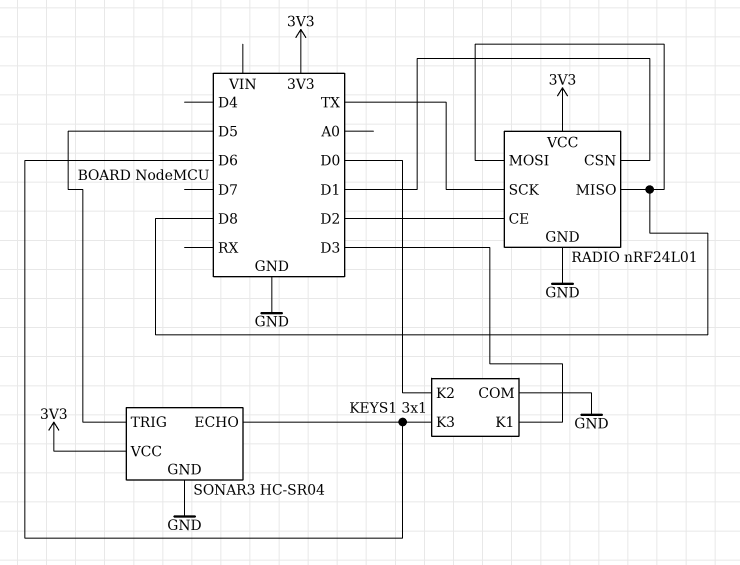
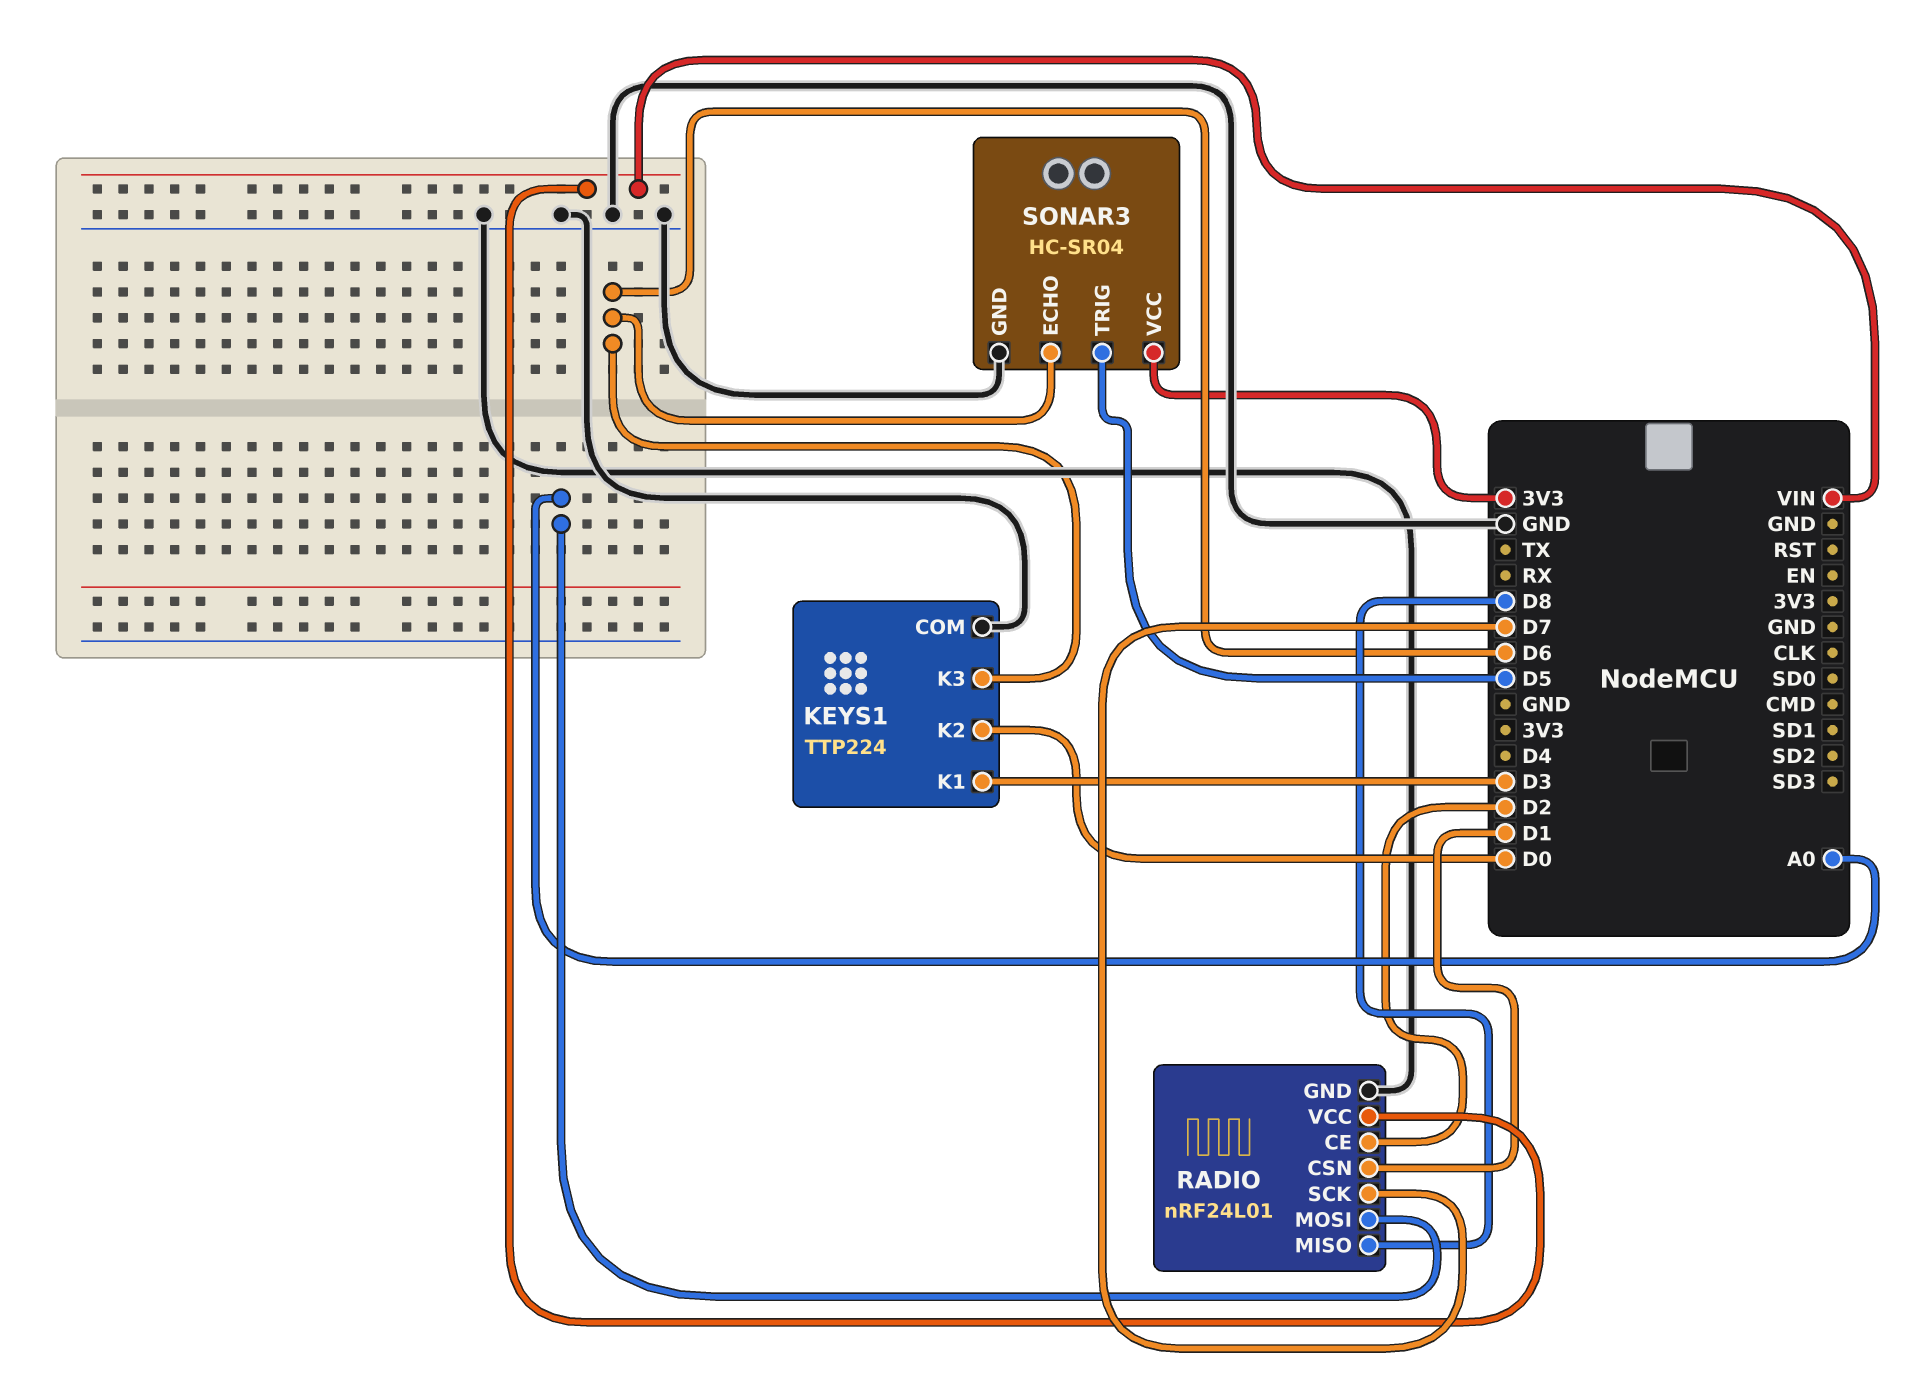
KEYS1: 3x1 -> TTP224
RADIO pin MOSI: D8 -> A0
RADIO pin SCK: TX -> D7
RADIO pin VCC: 3V3 -> VIN

